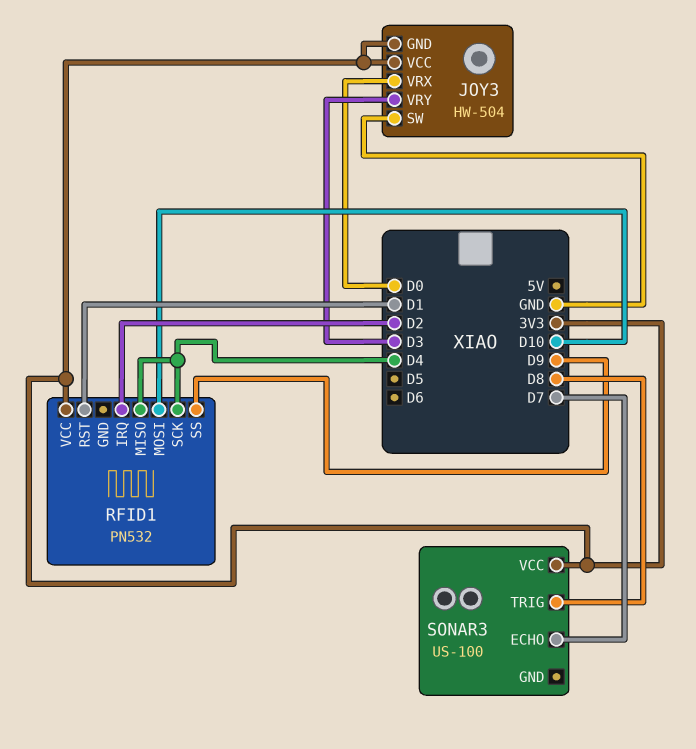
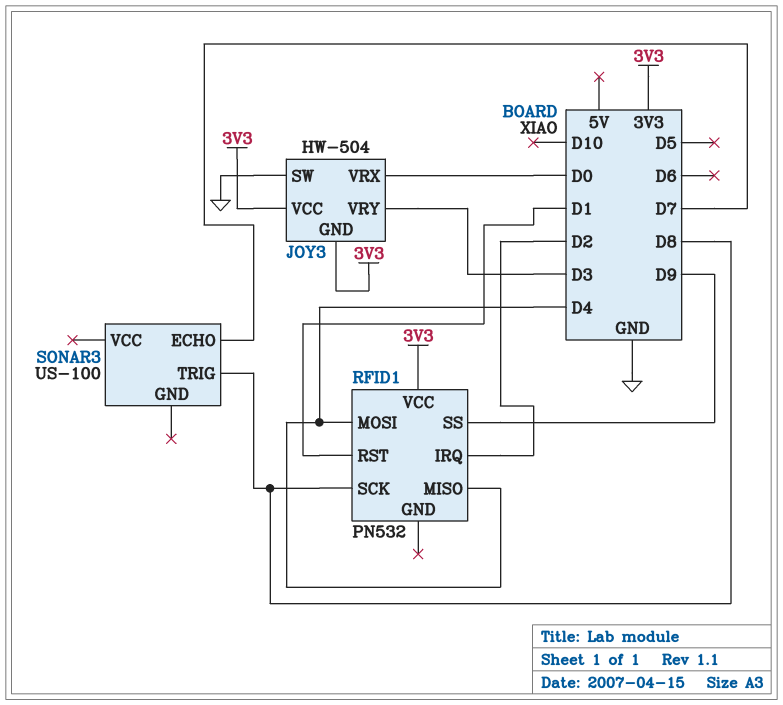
RFID1 pin MOSI: D10 -> D4
RFID1 pin SCK: D4 -> D8
SONAR3 pin VCC: 3V3 -> none

